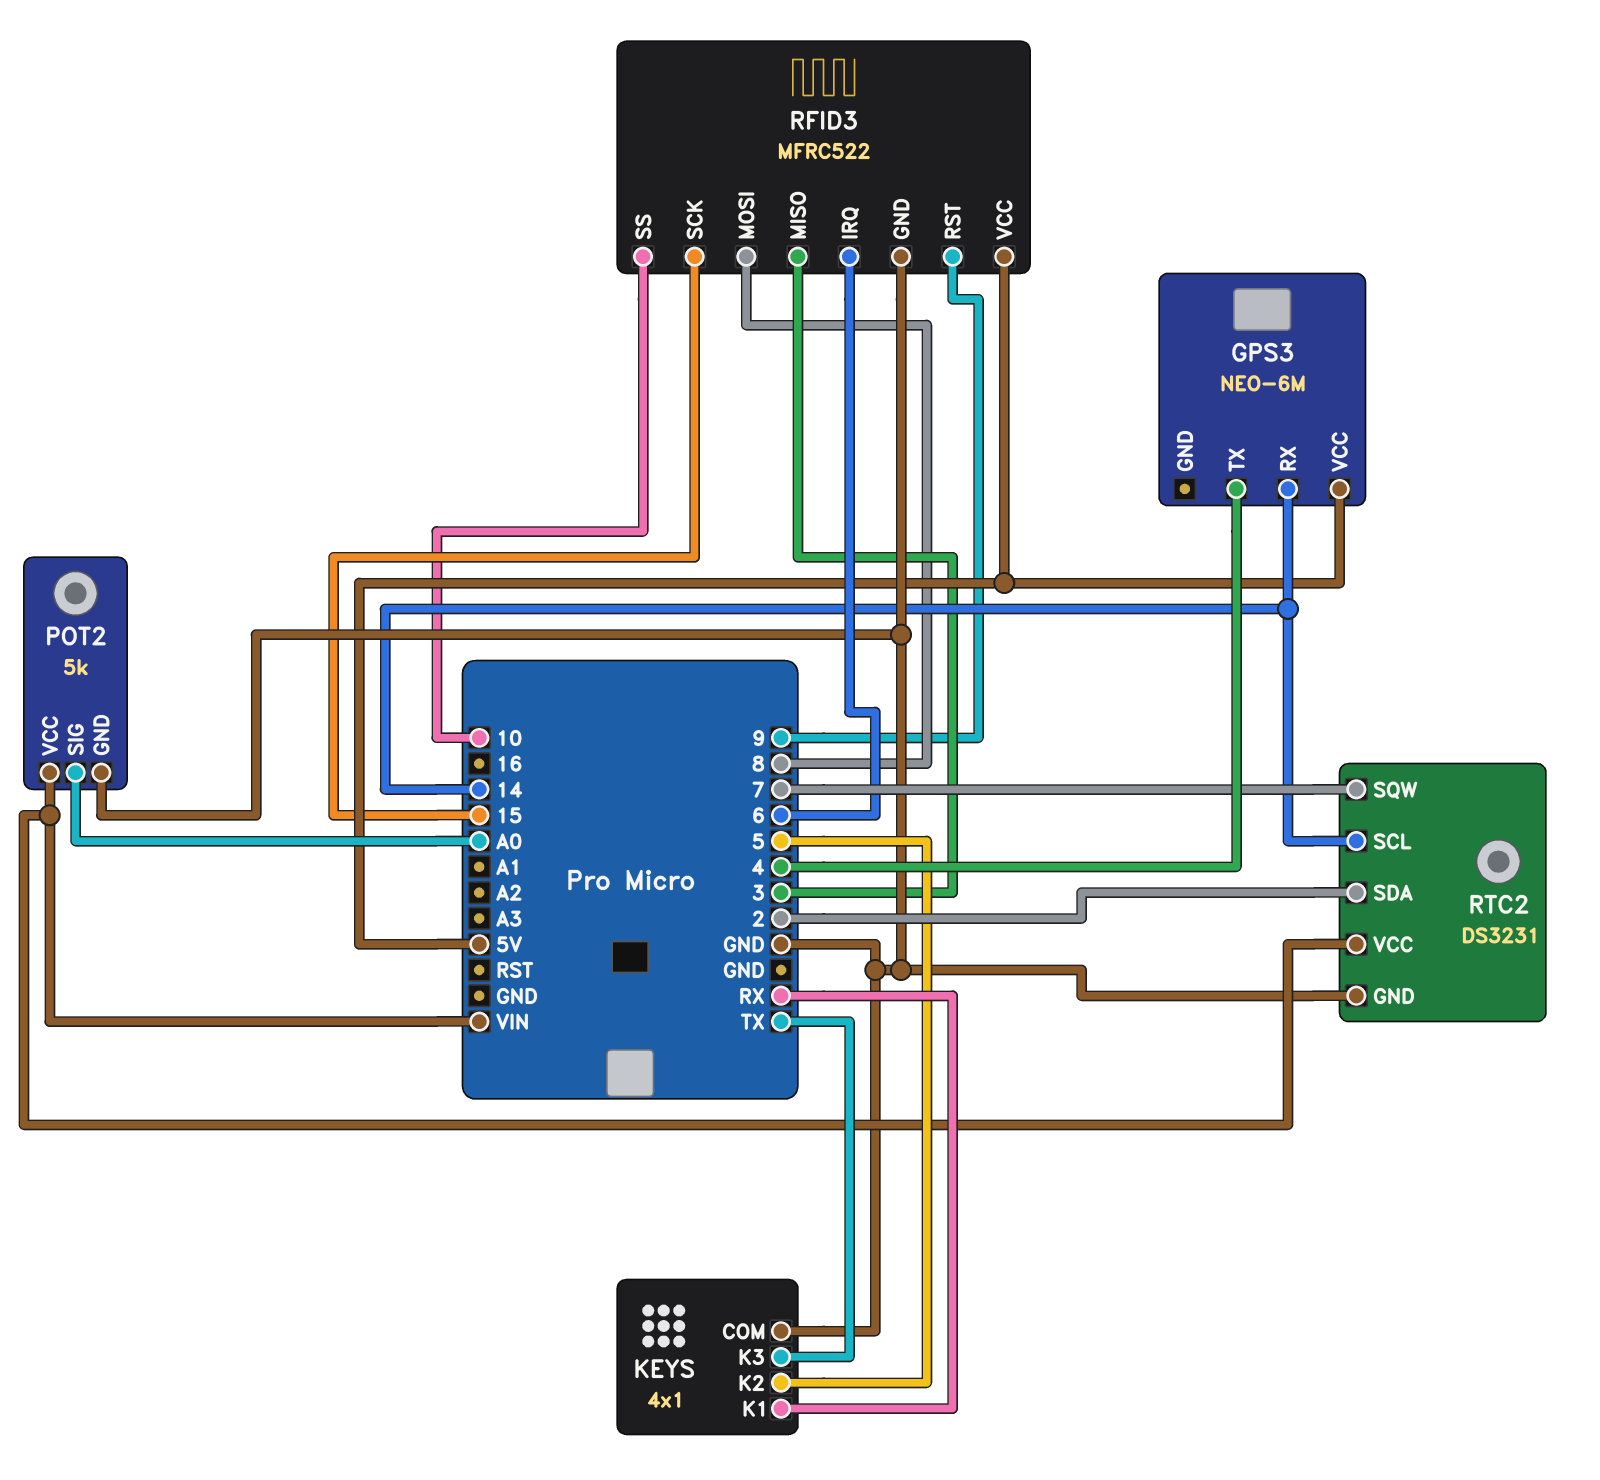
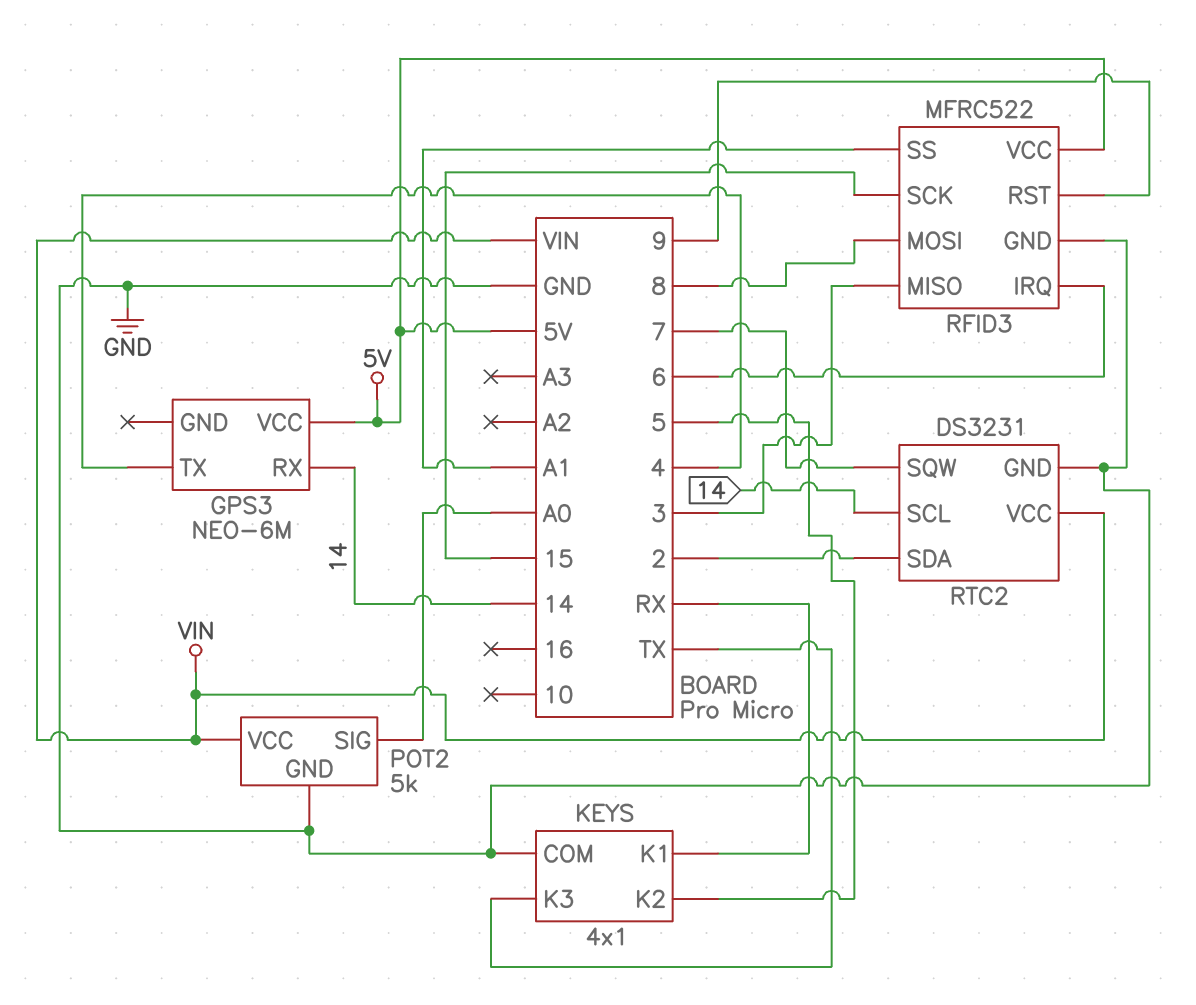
RFID3 pin SS: 10 -> A1

